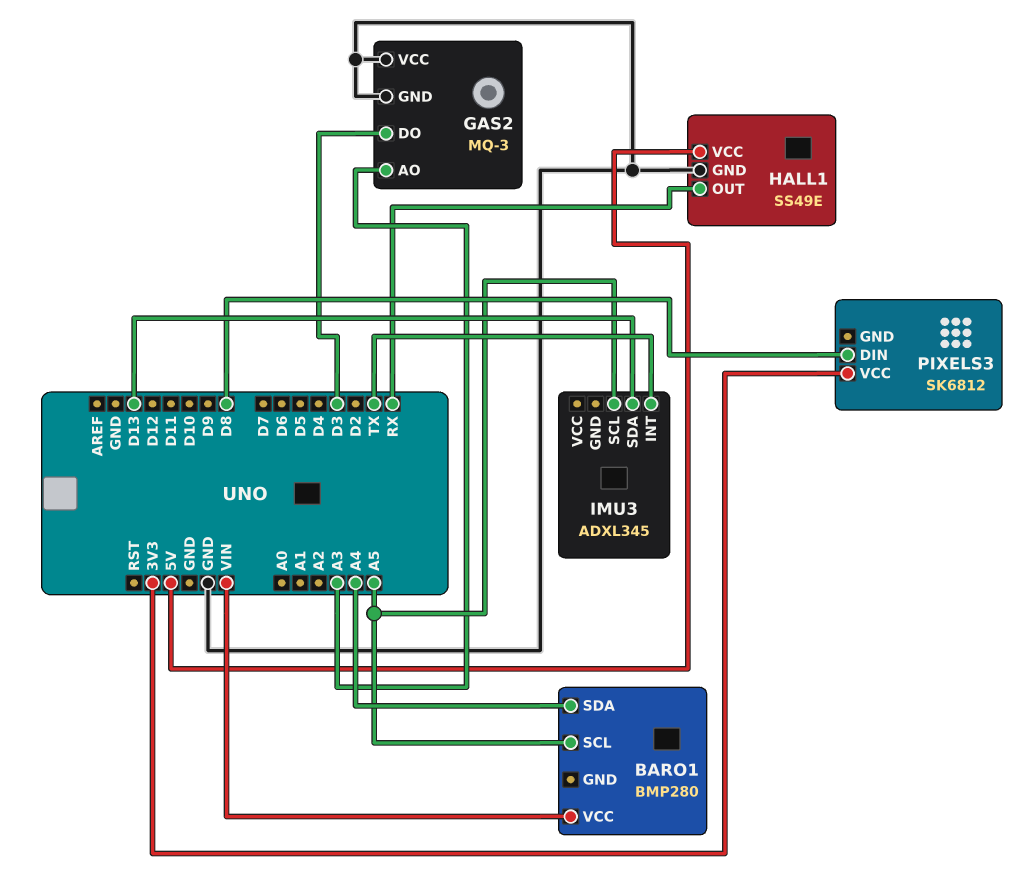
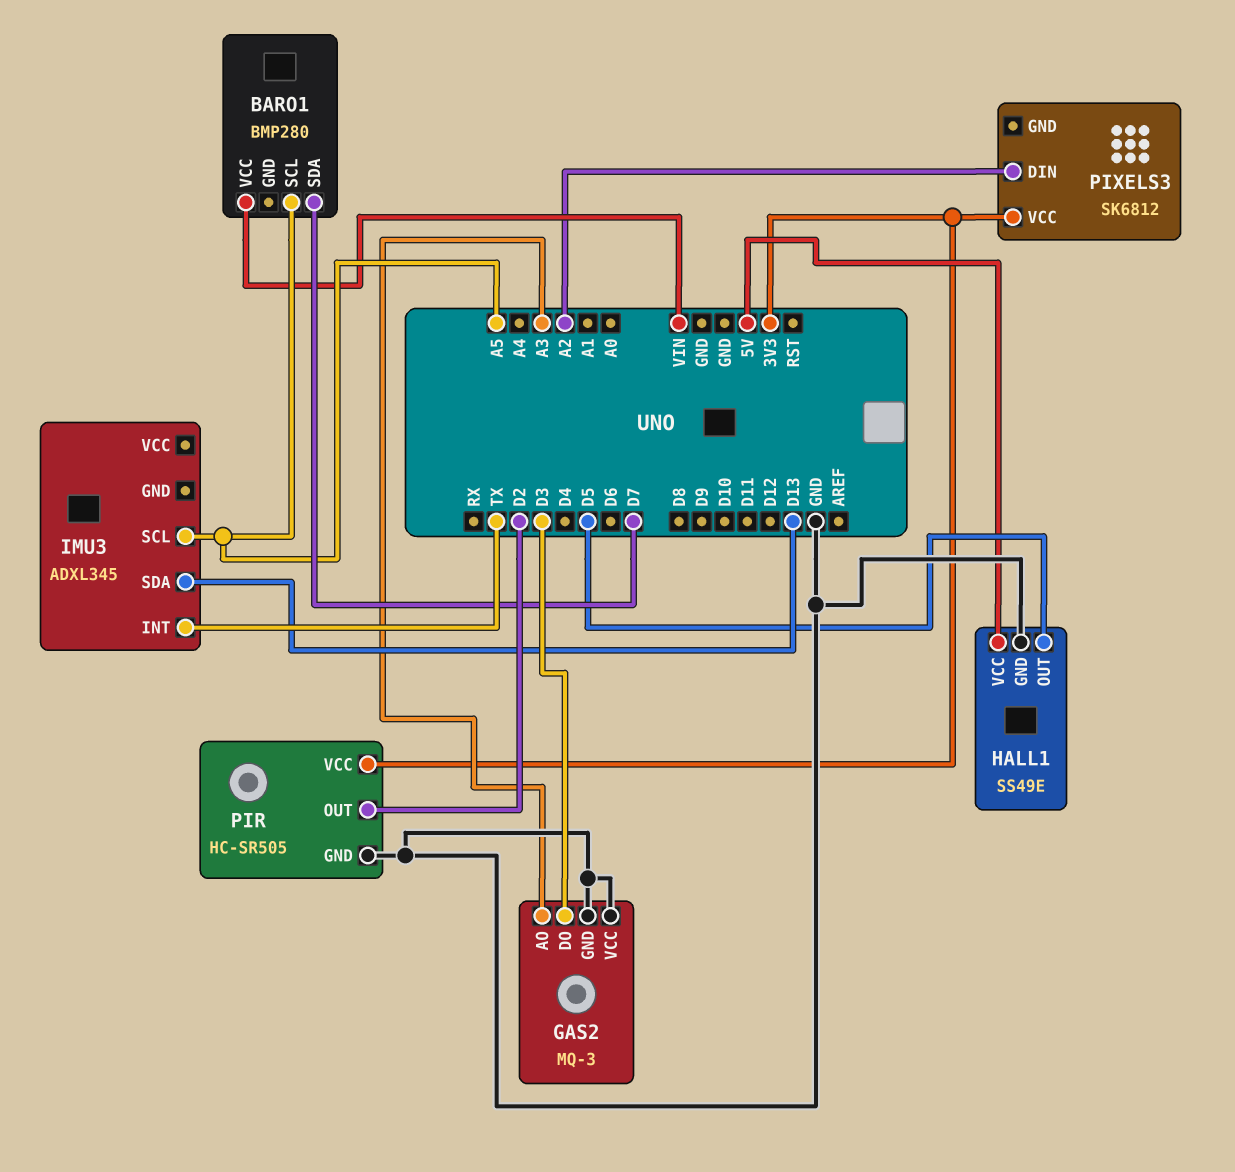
BARO1 pin SDA: A4 -> D7
HALL1 pin OUT: RX -> D5
PIR: none -> HC-SR505
PIR pin GND: none -> GND
PIR pin OUT: none -> D2
PIR pin VCC: none -> 3V3
PIXELS3 pin DIN: D8 -> A2

